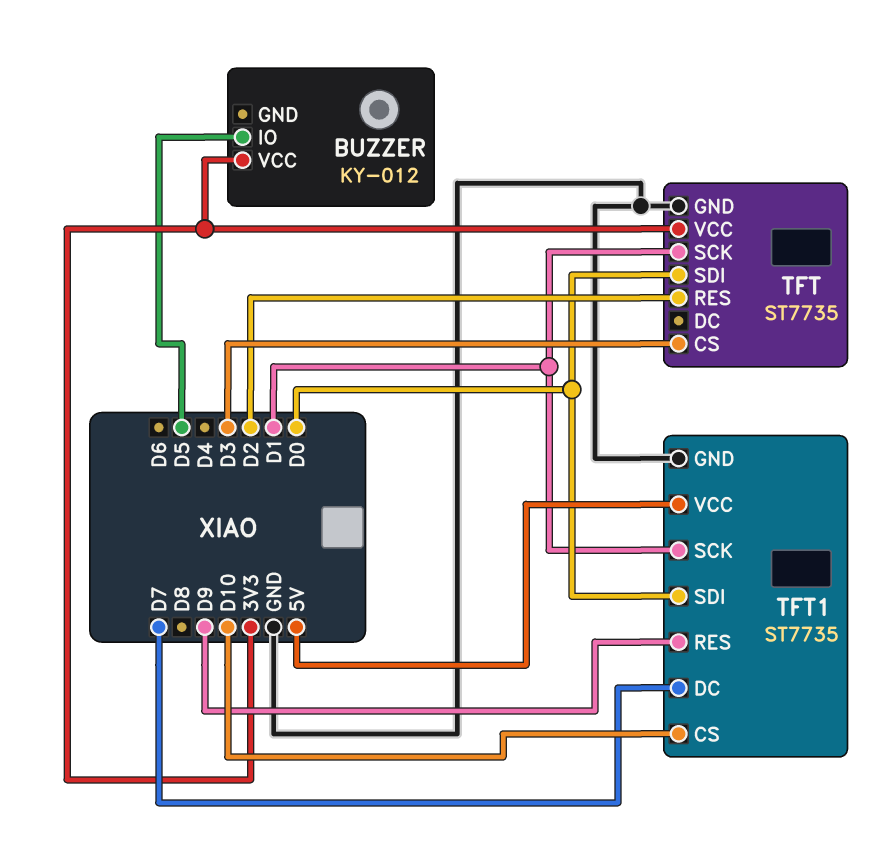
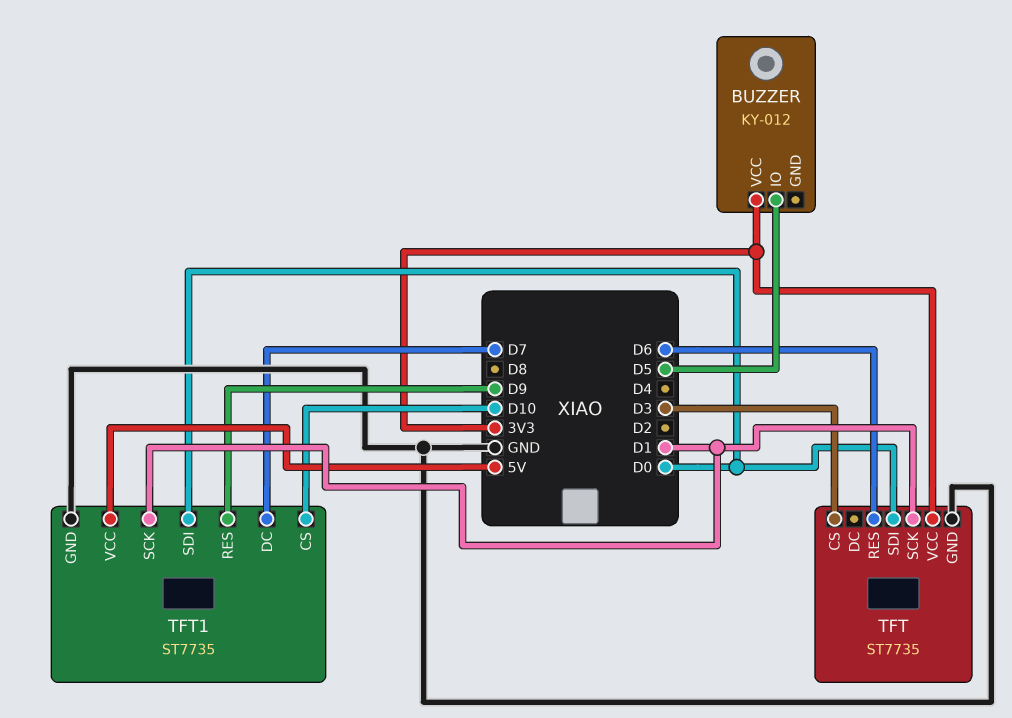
TFT pin RES: D2 -> D6

